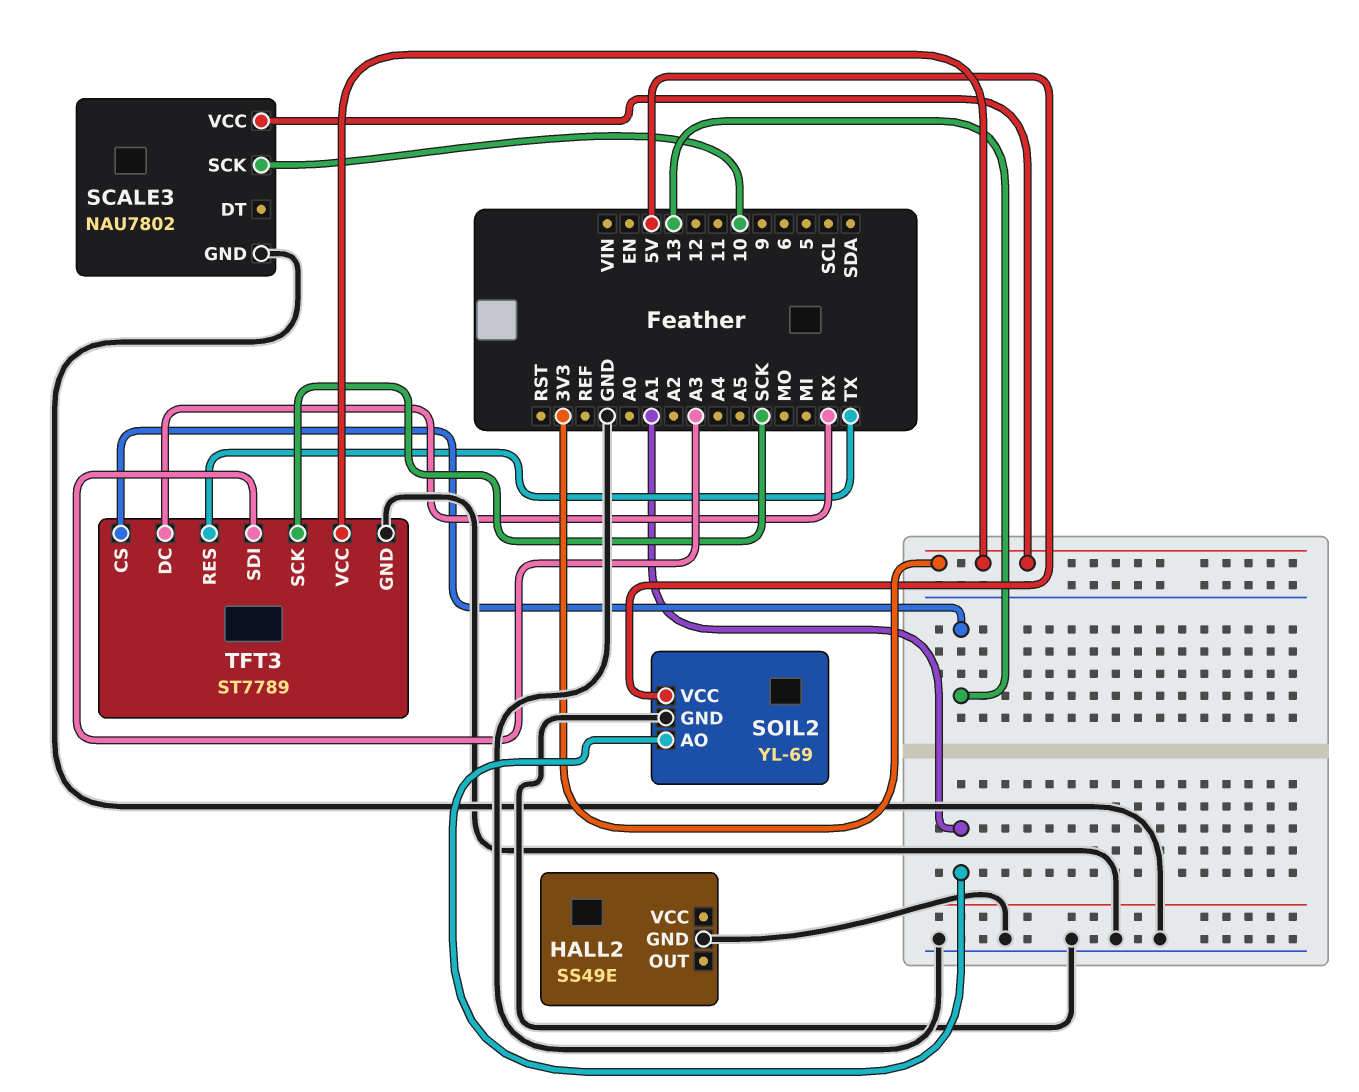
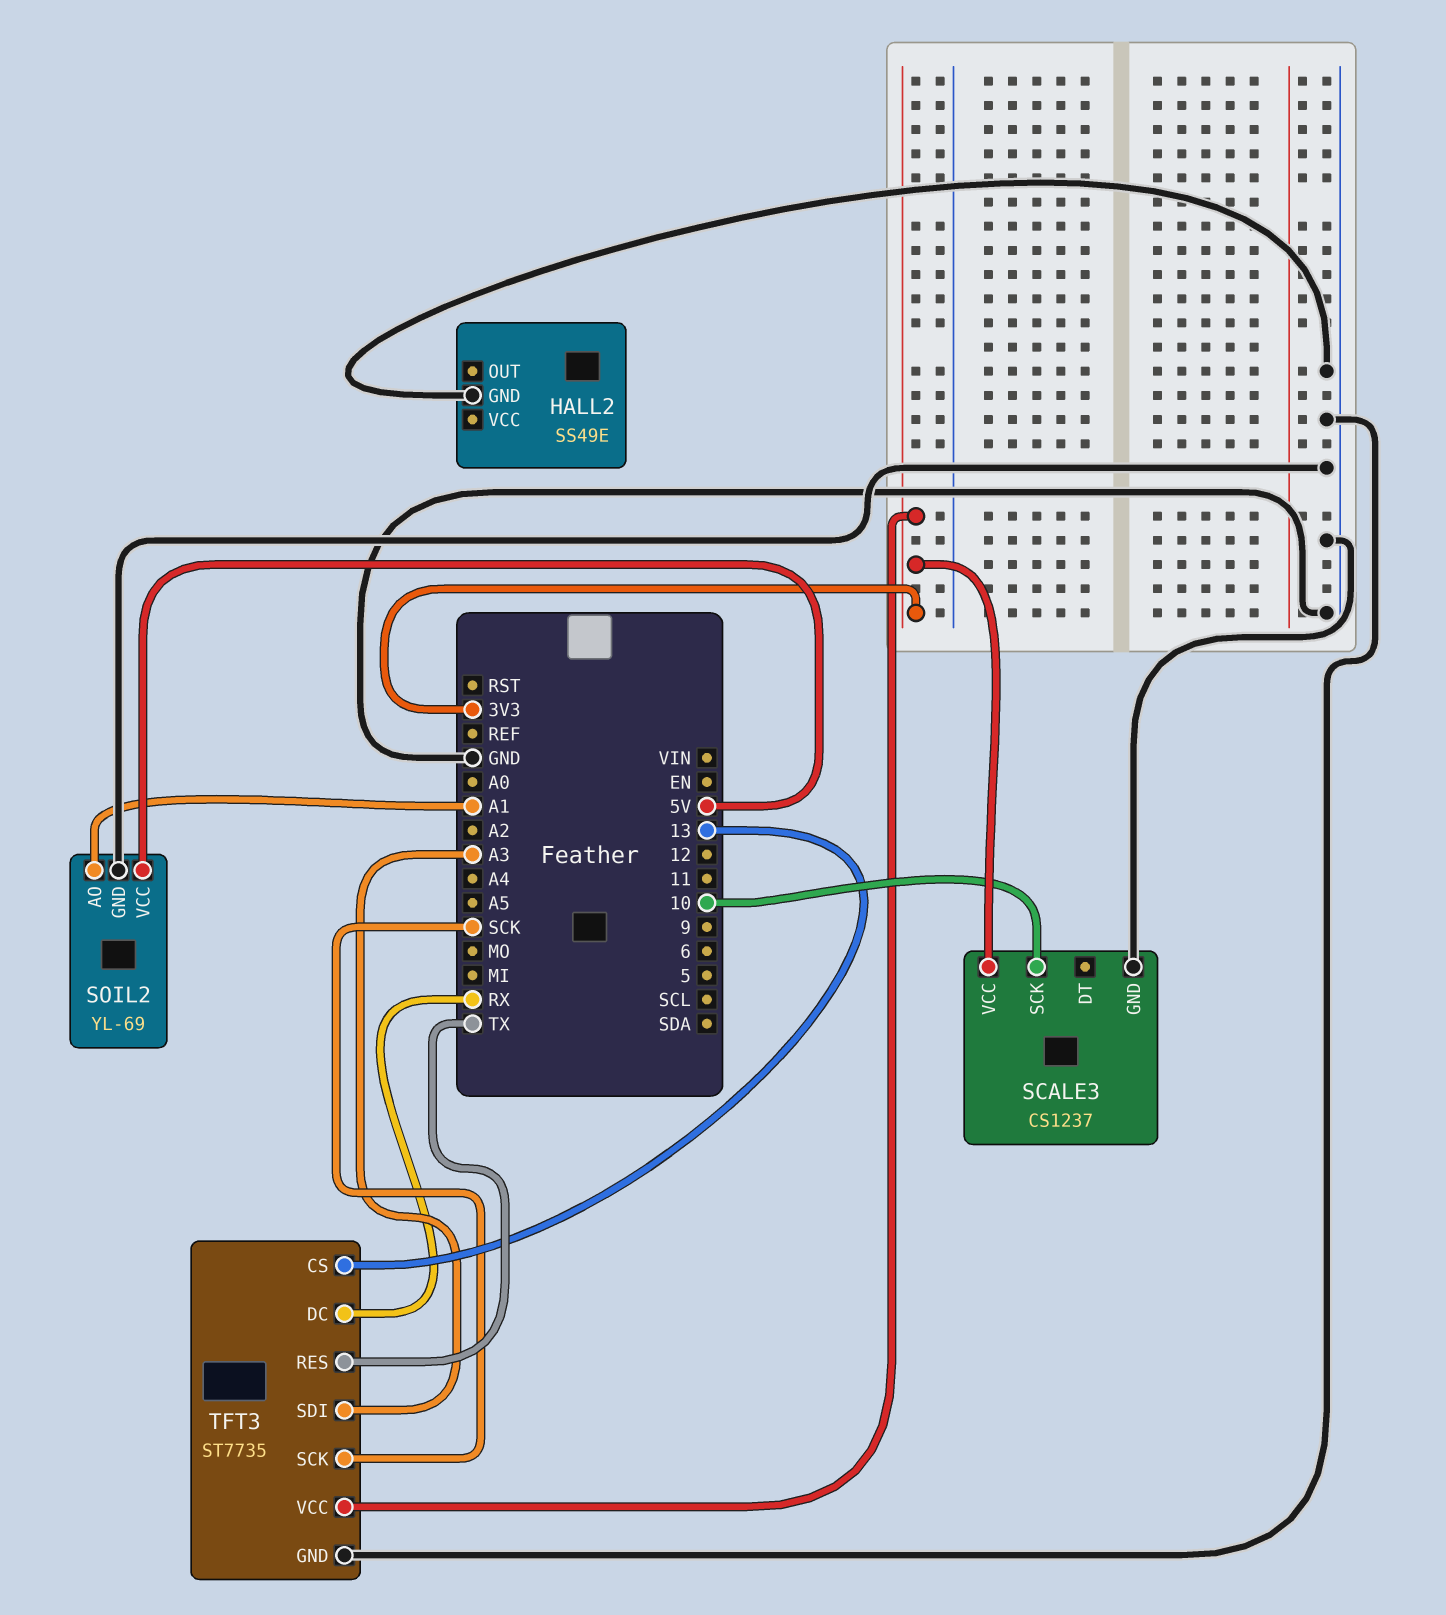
SCALE3: NAU7802 -> CS1237
TFT3: ST7789 -> ST7735

